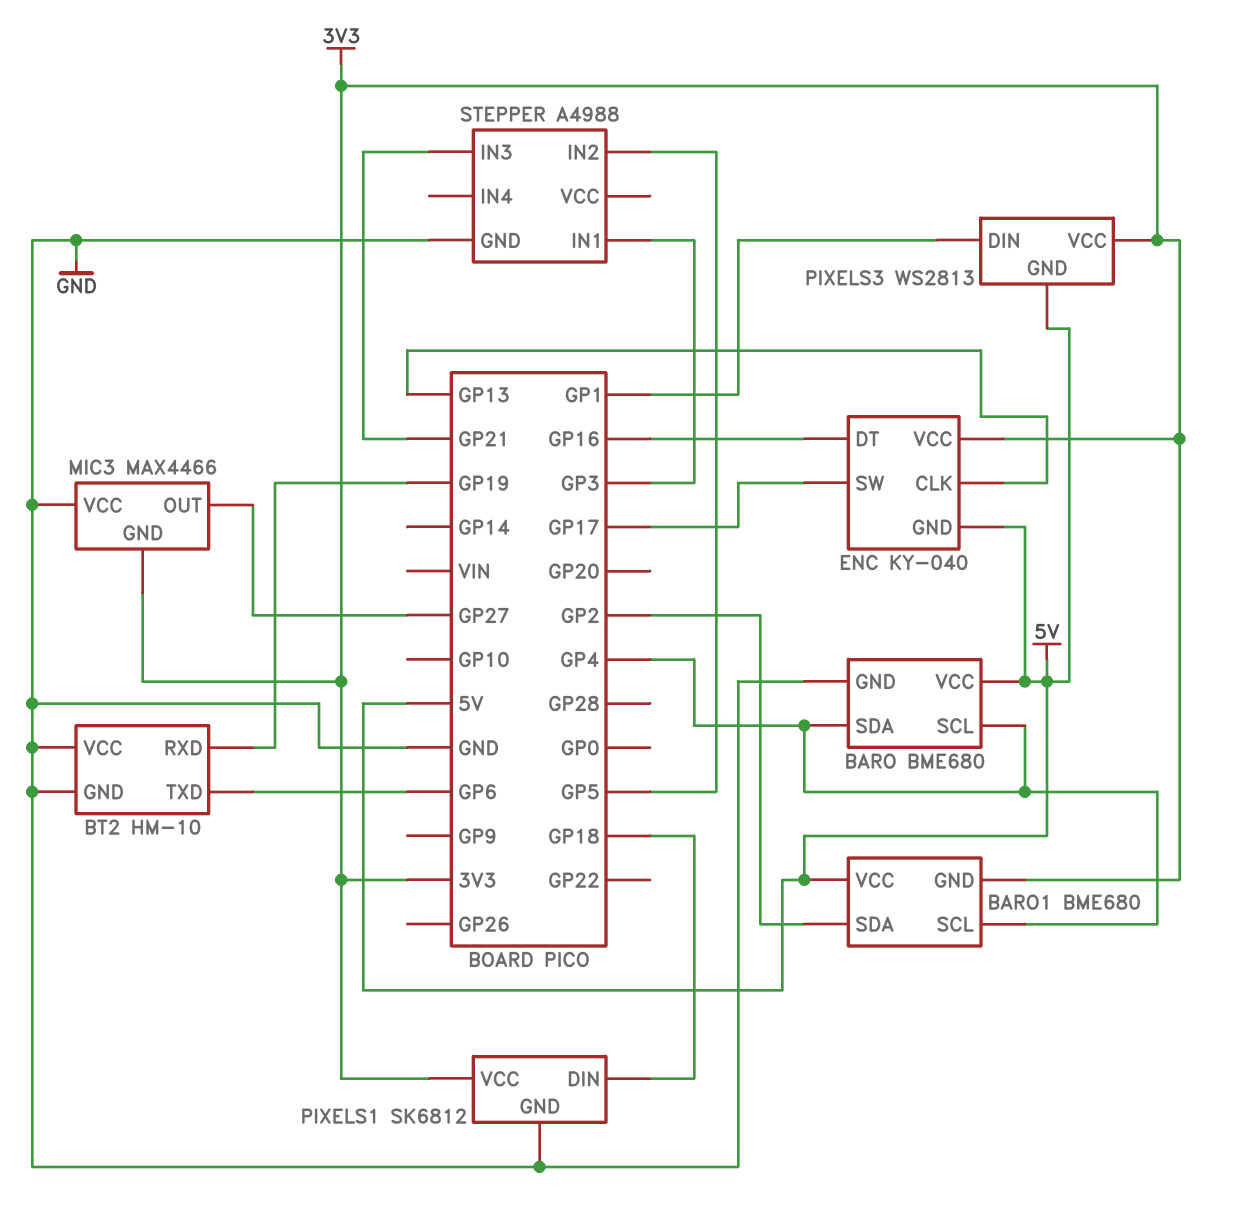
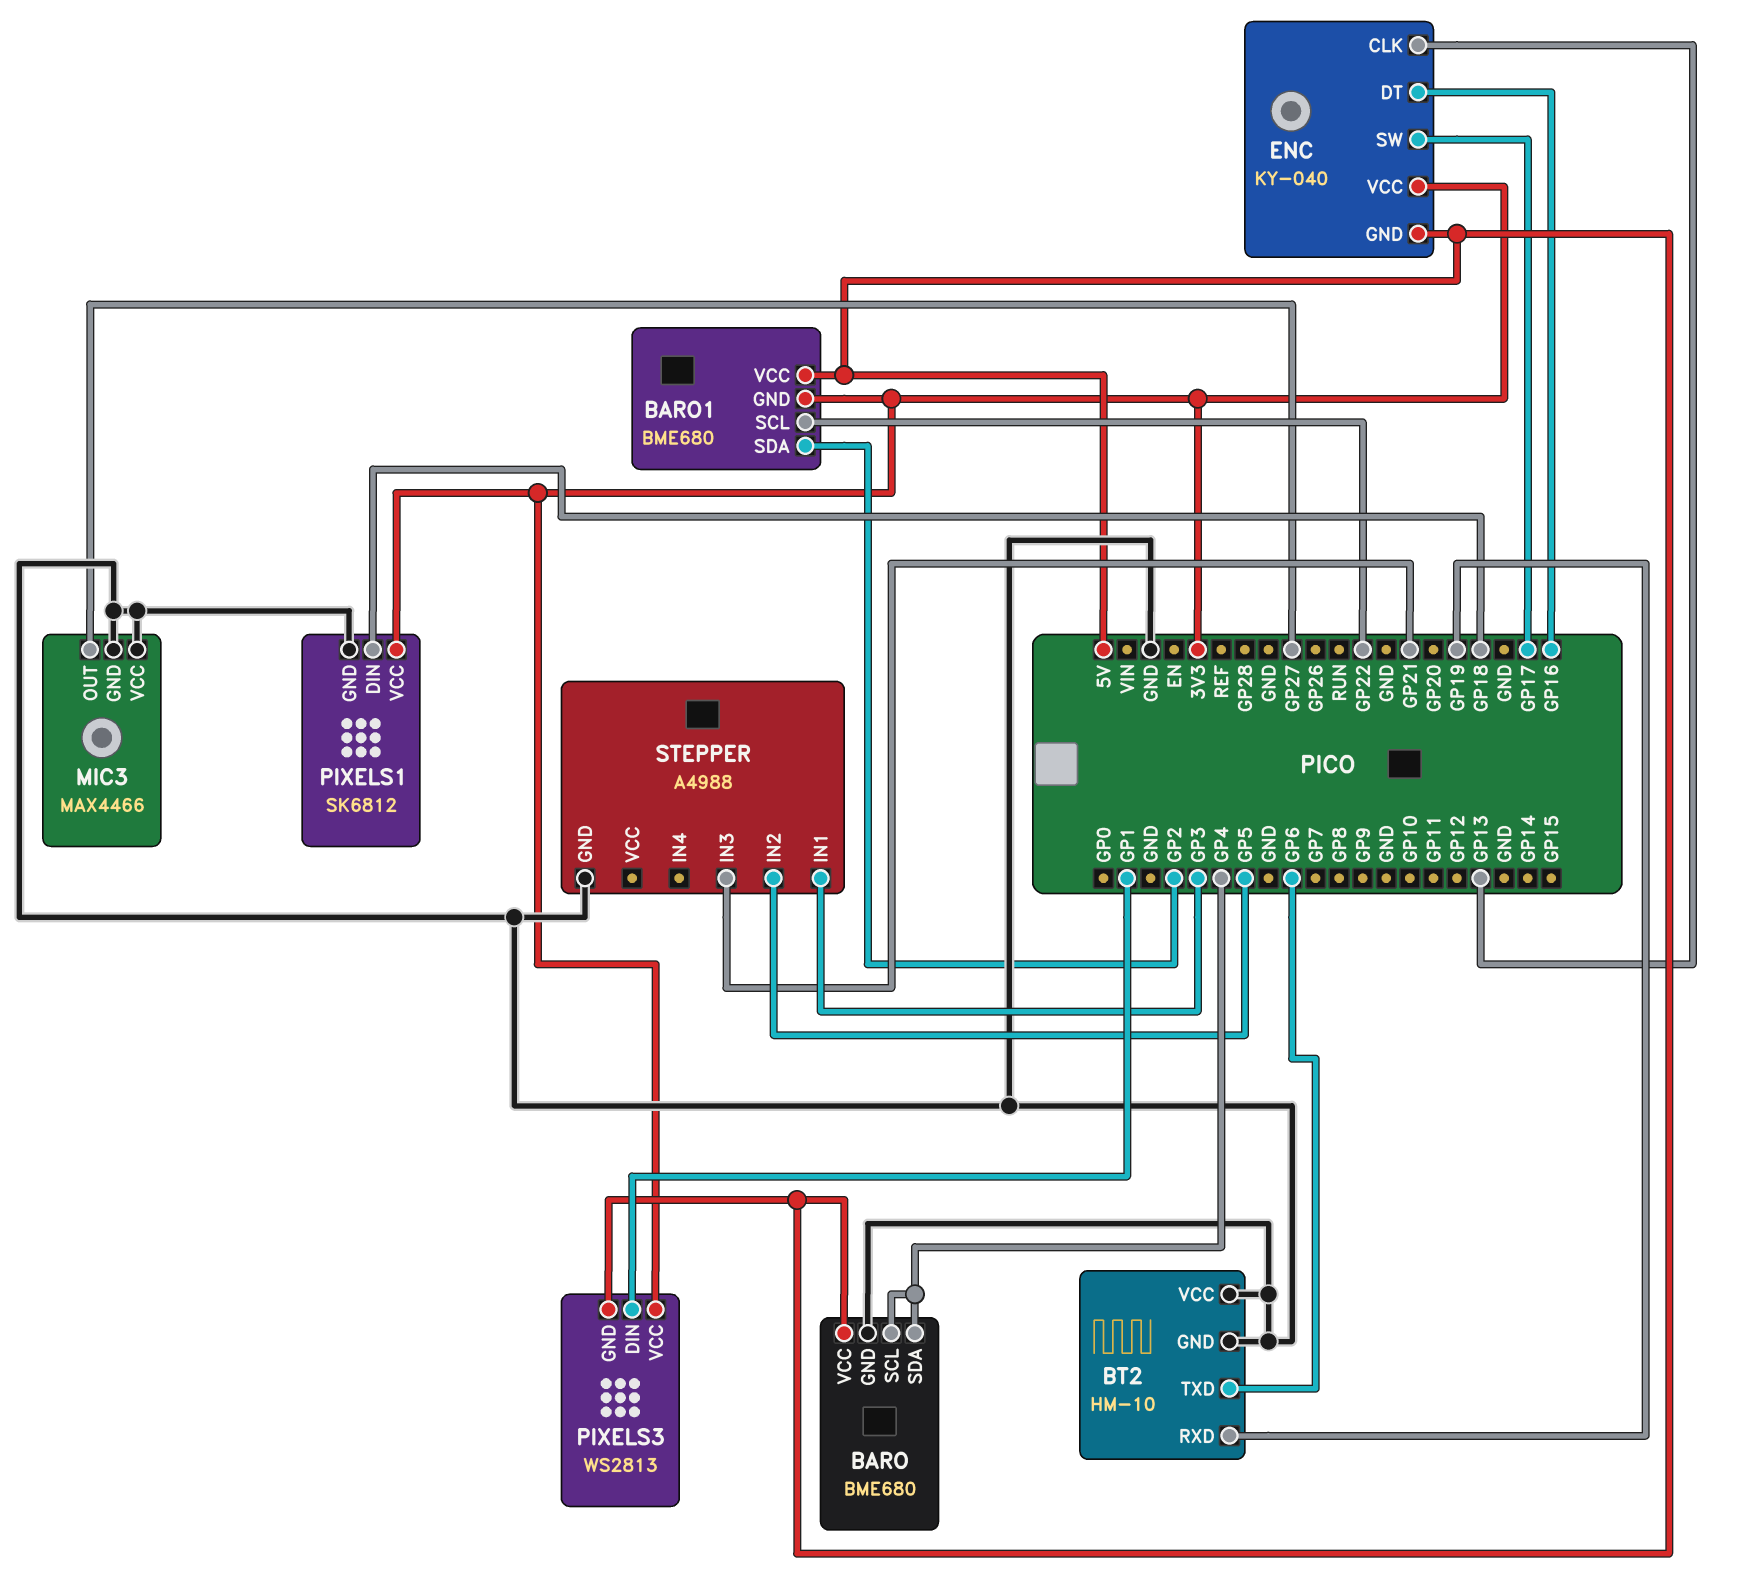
BARO1 pin SCL: GP4 -> GP22
MIC3 pin GND: 3V3 -> GND

